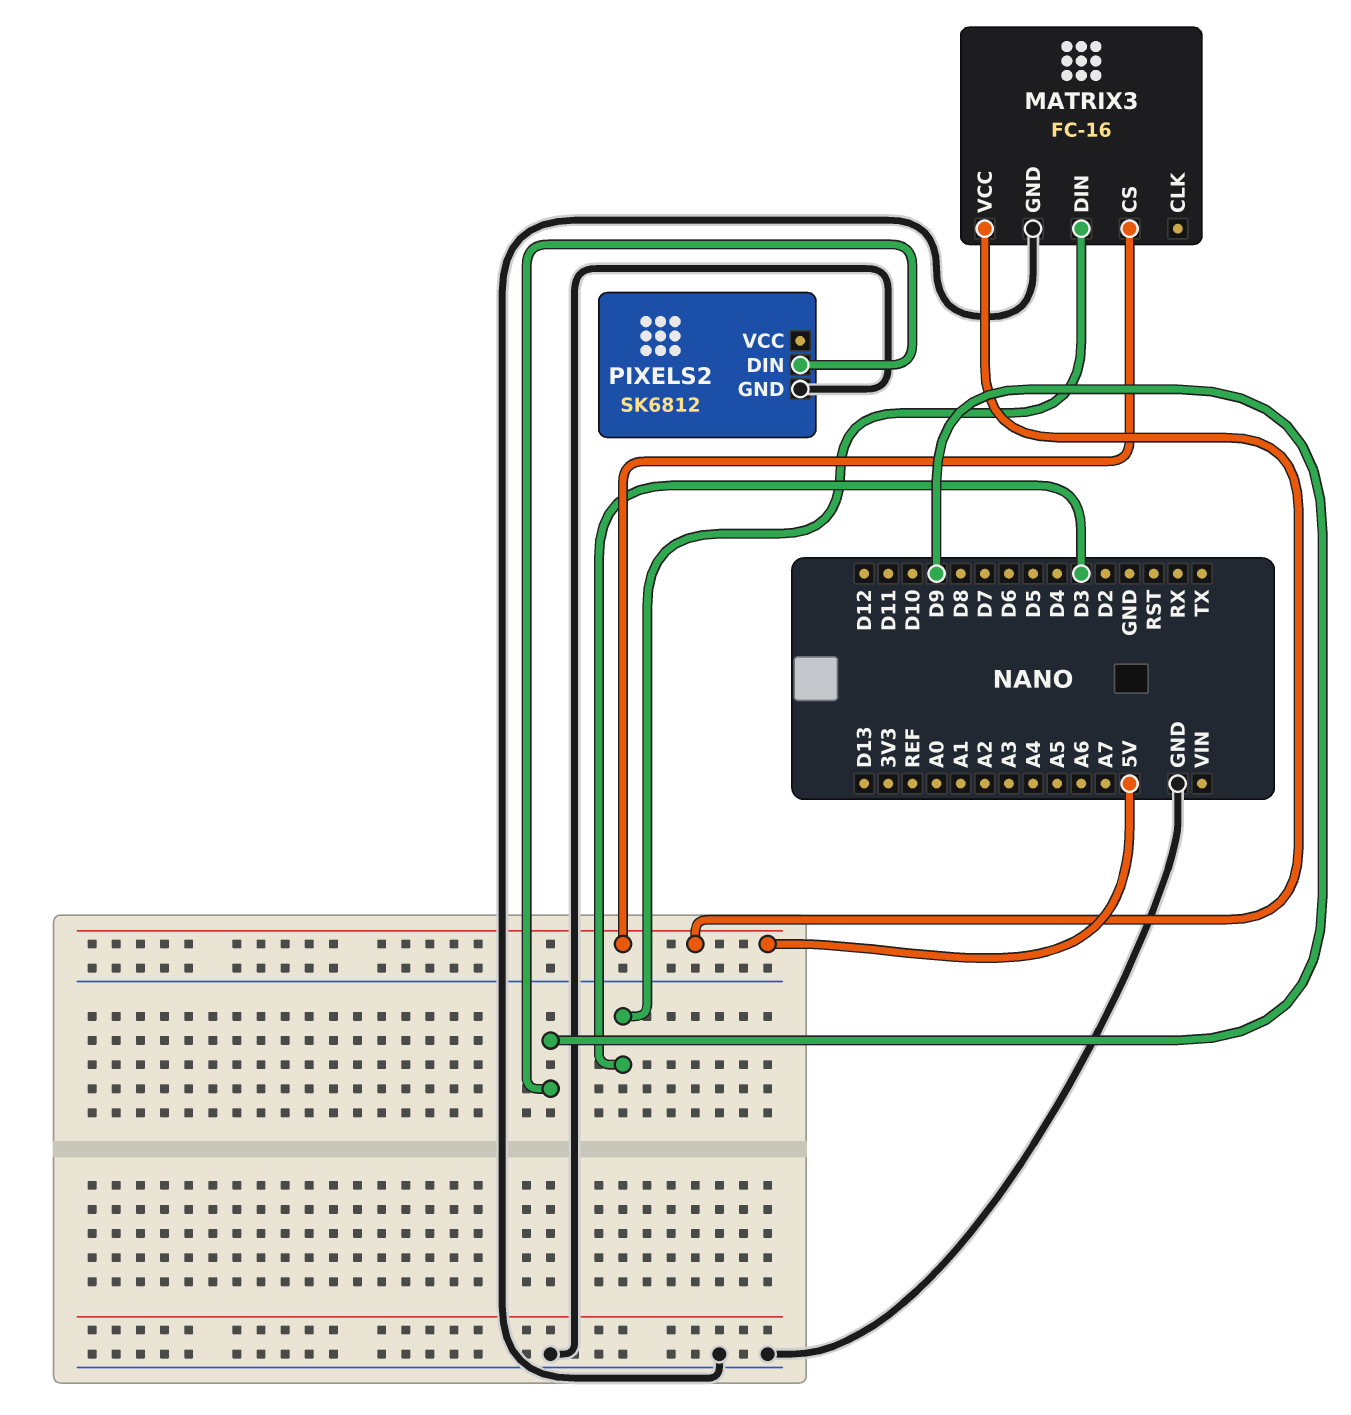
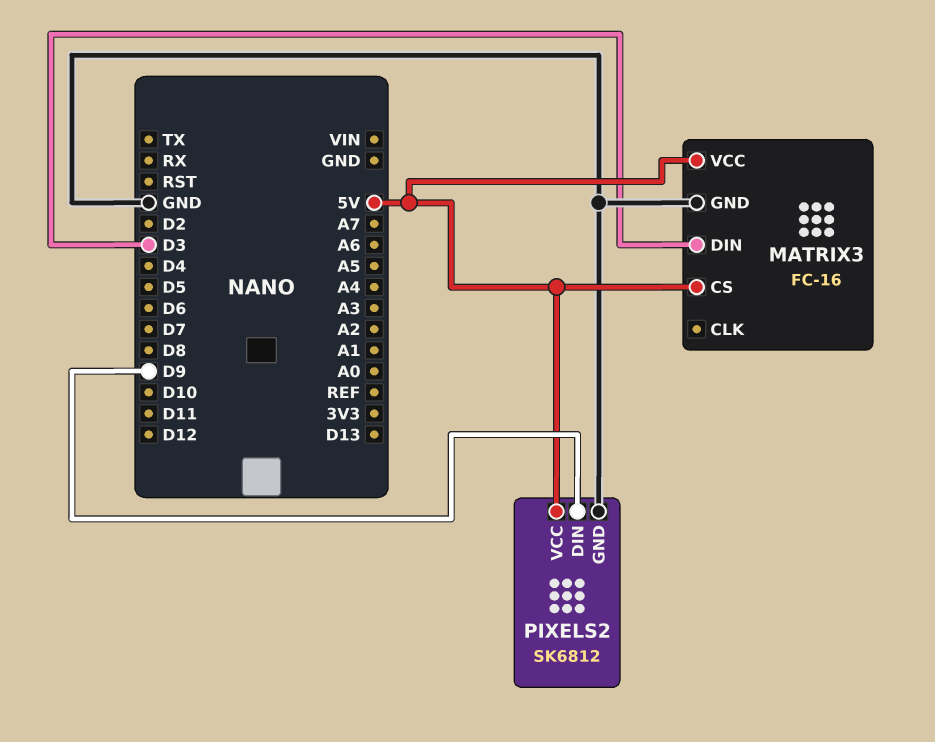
PIXELS2 pin VCC: none -> 5V

